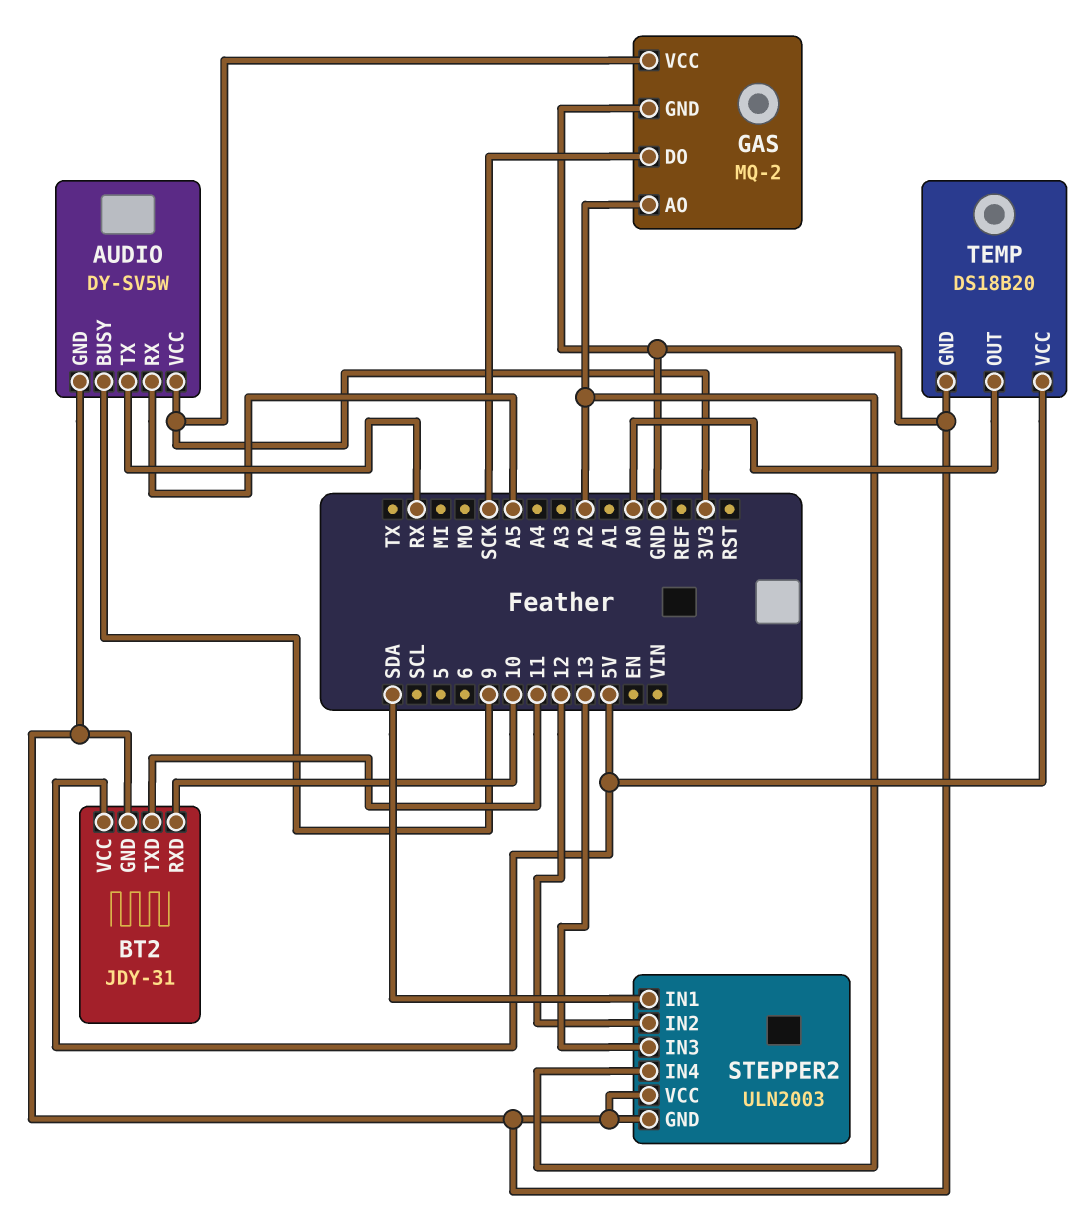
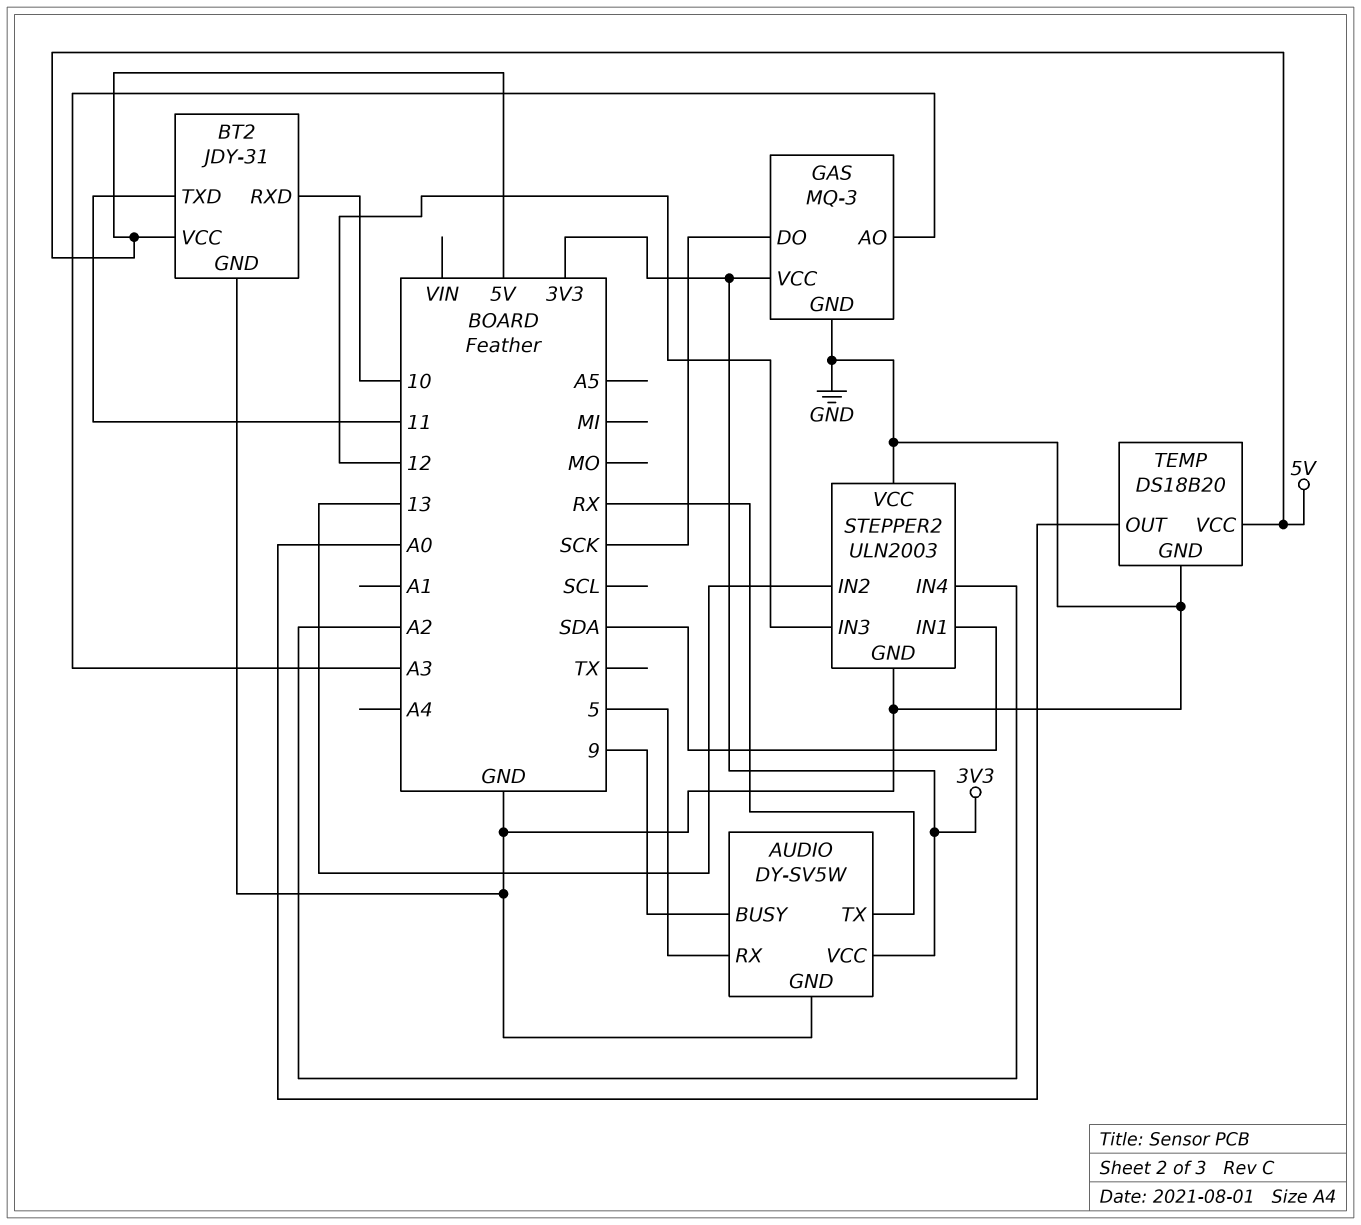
AUDIO pin RX: A5 -> 5
GAS: MQ-2 -> MQ-3
GAS pin AO: A2 -> A3
STEPPER2 pin IN2: 12 -> 13
STEPPER2 pin IN3: 13 -> 12

